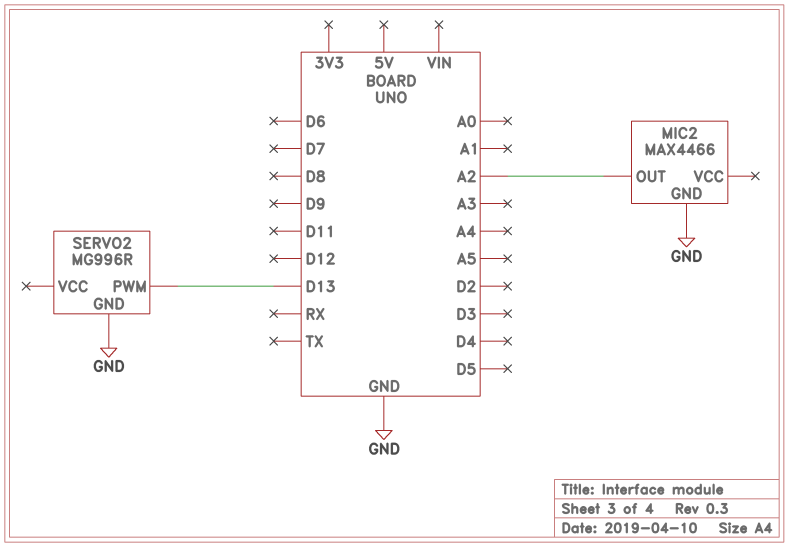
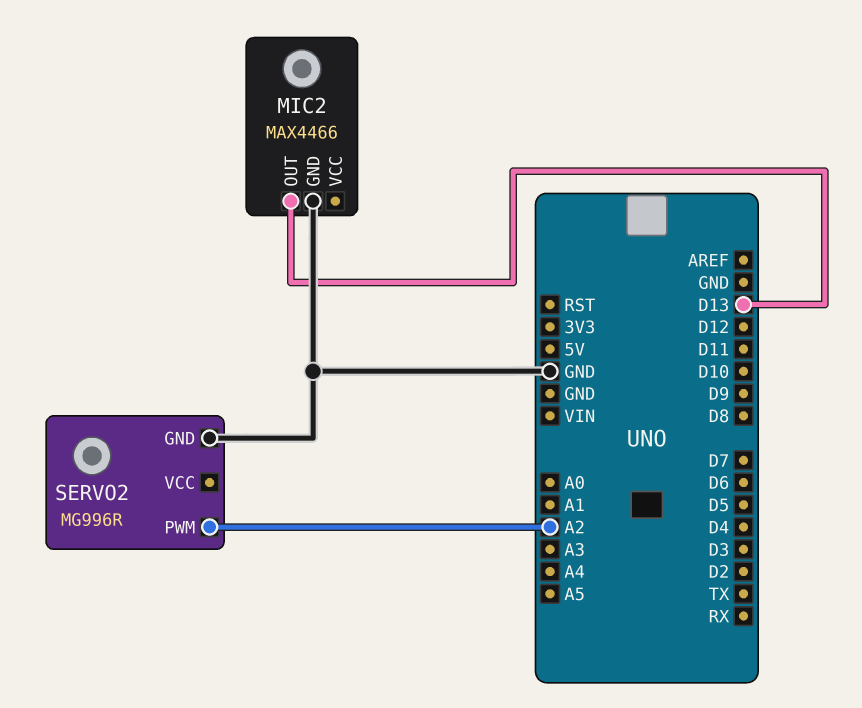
MIC2 pin OUT: A2 -> D13
SERVO2 pin PWM: D13 -> A2

